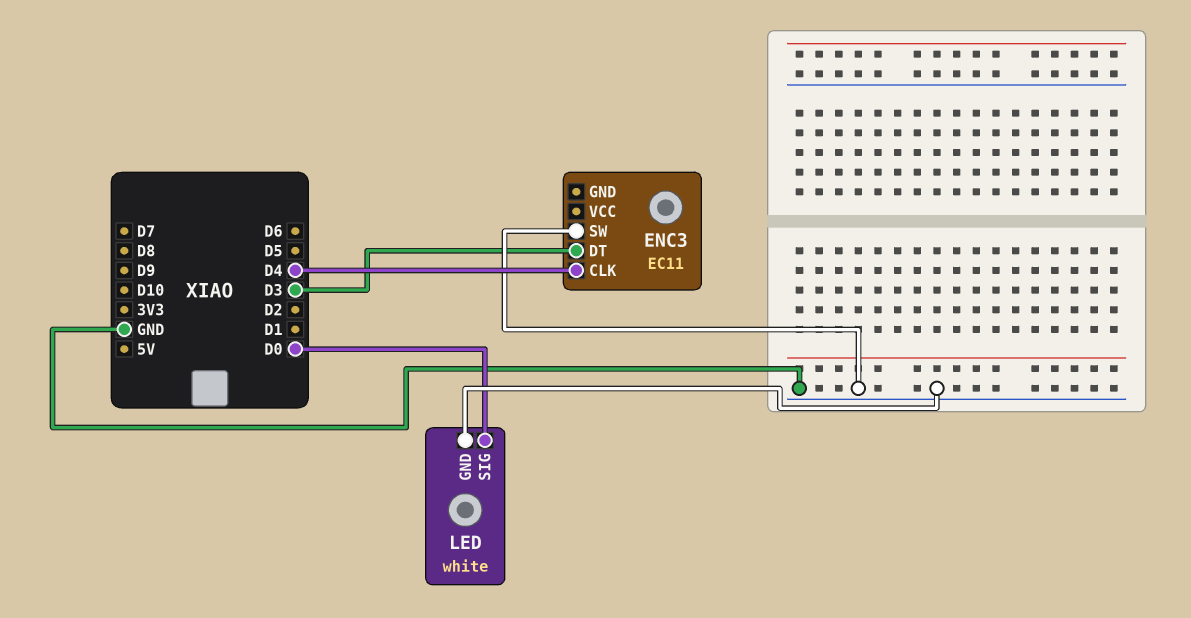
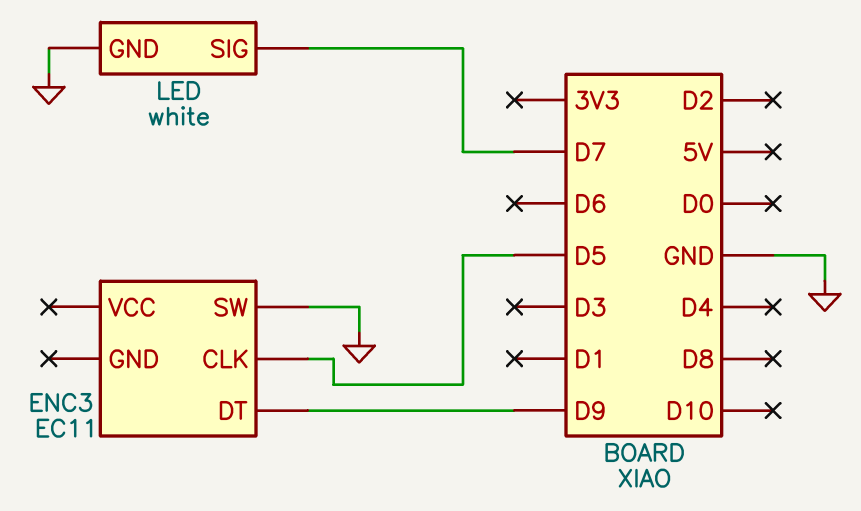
ENC3 pin CLK: D4 -> D5
ENC3 pin DT: D3 -> D9
LED pin SIG: D0 -> D7

